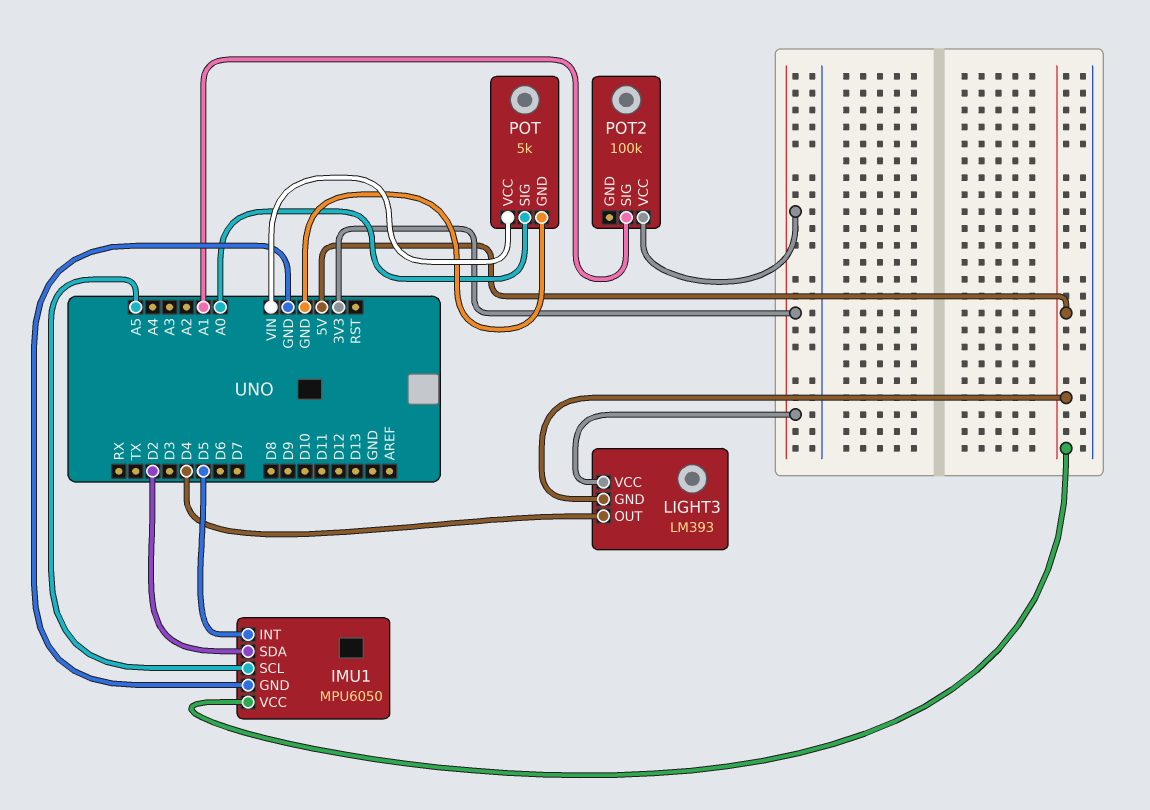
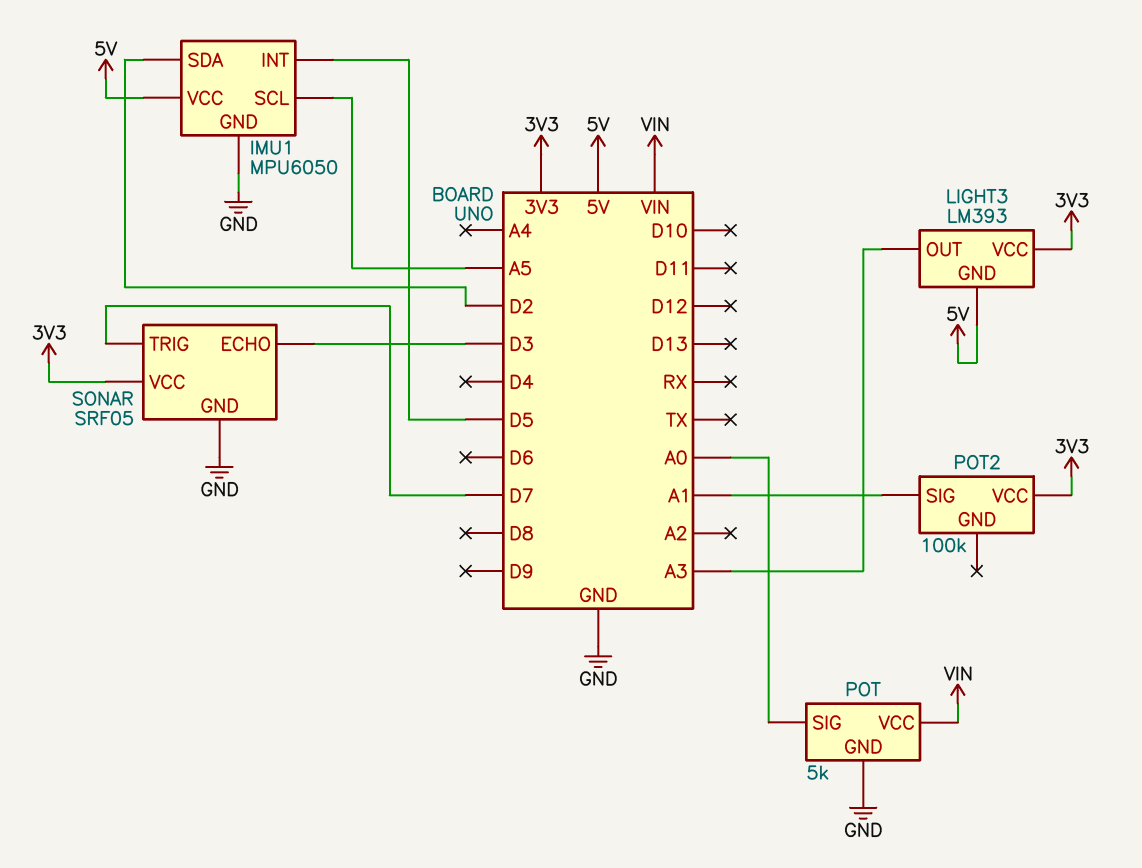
LIGHT3 pin OUT: D4 -> A3
SONAR: none -> SRF05
SONAR pin ECHO: none -> D3
SONAR pin GND: none -> GND
SONAR pin TRIG: none -> D7
SONAR pin VCC: none -> 3V3

